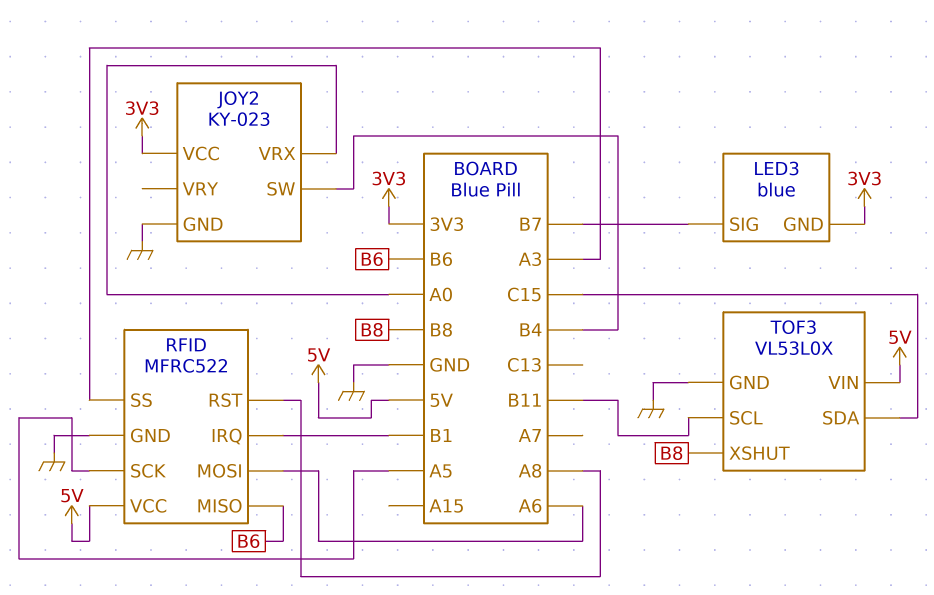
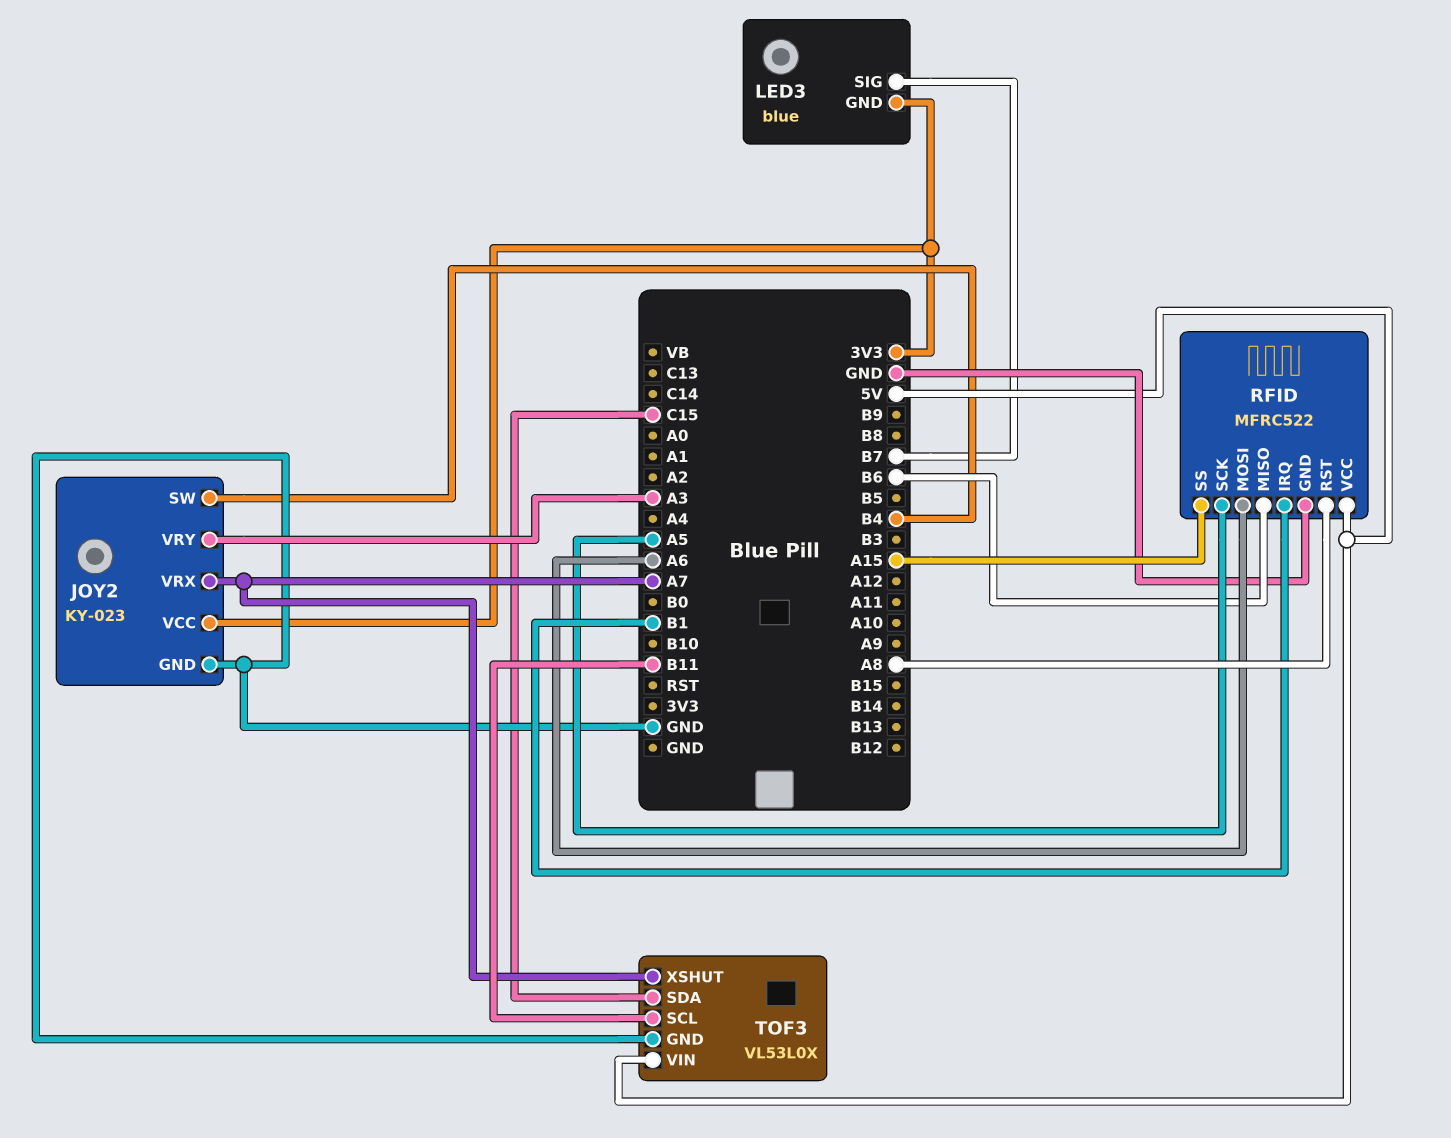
JOY2 pin VRX: A0 -> A7
JOY2 pin VRY: none -> A3
RFID pin SS: A3 -> A15
TOF3 pin XSHUT: B8 -> A7

